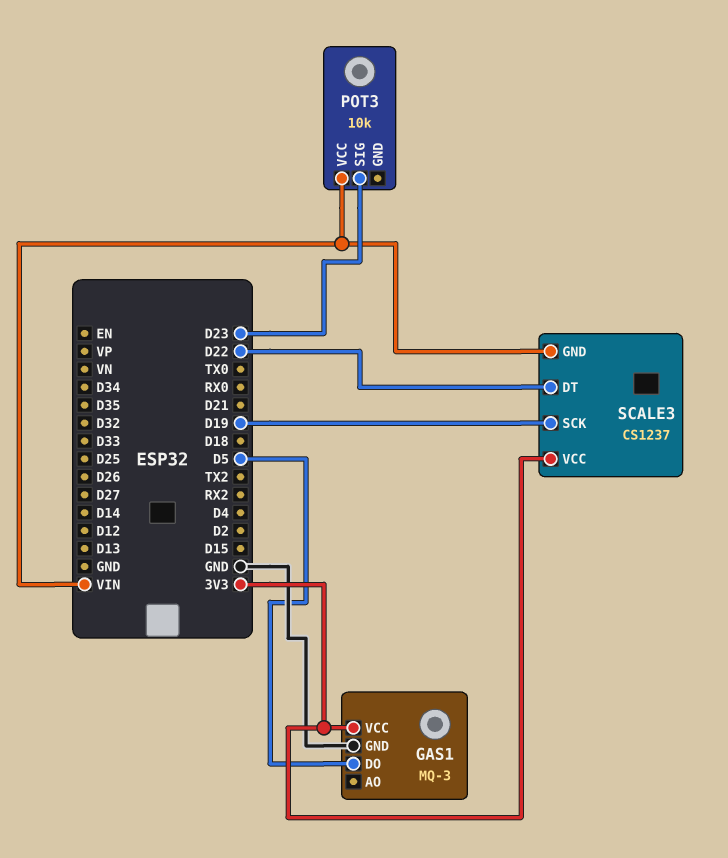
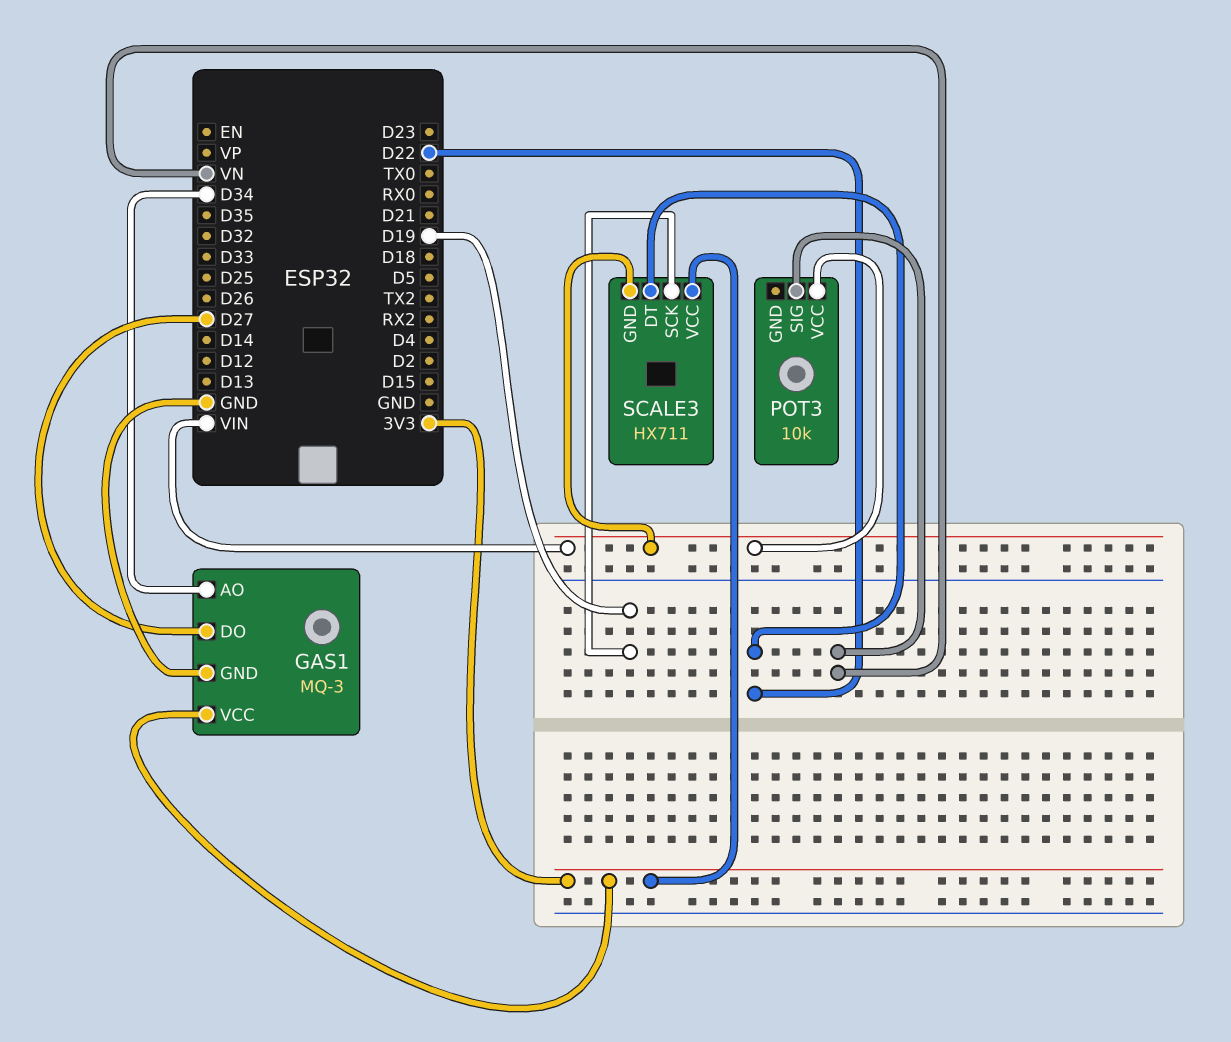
GAS1 pin AO: none -> D34
GAS1 pin DO: D5 -> D27
POT3 pin SIG: D23 -> VN
SCALE3: CS1237 -> HX711

